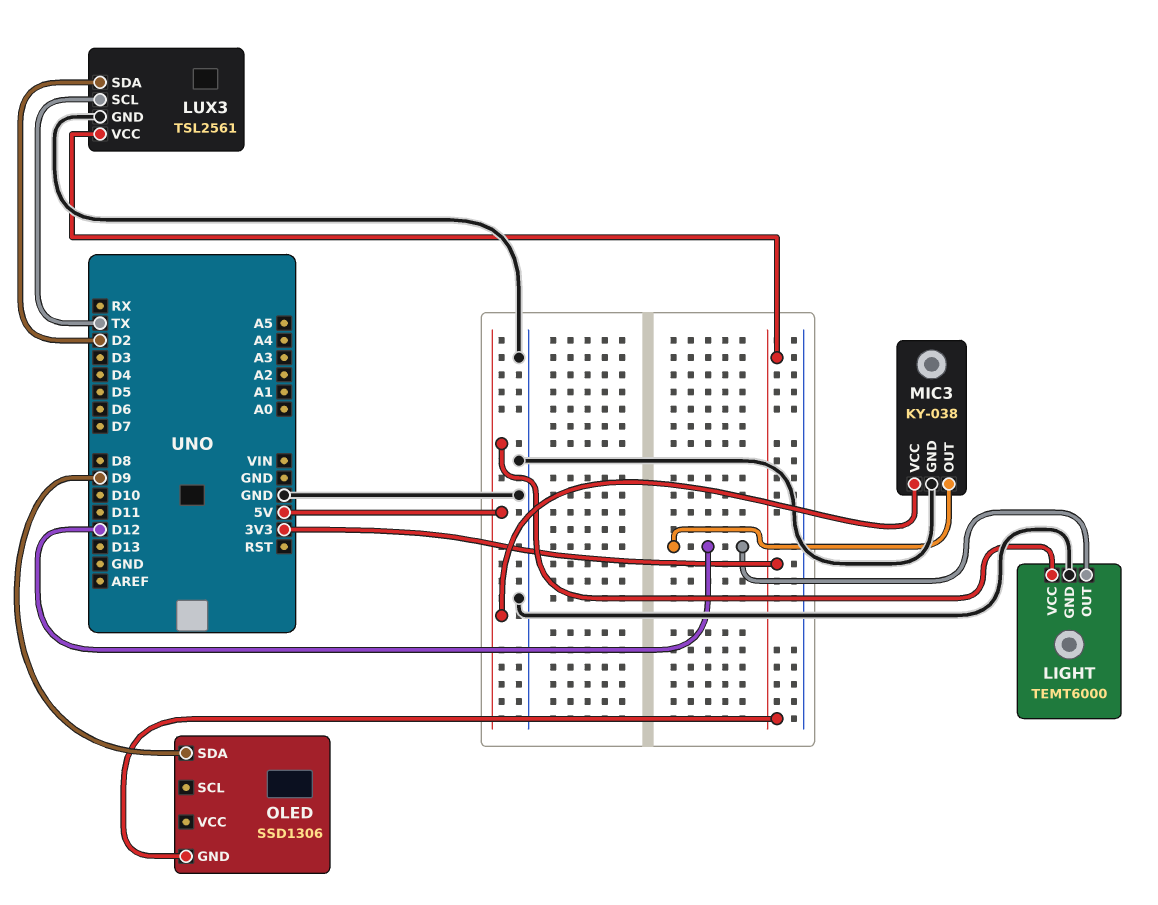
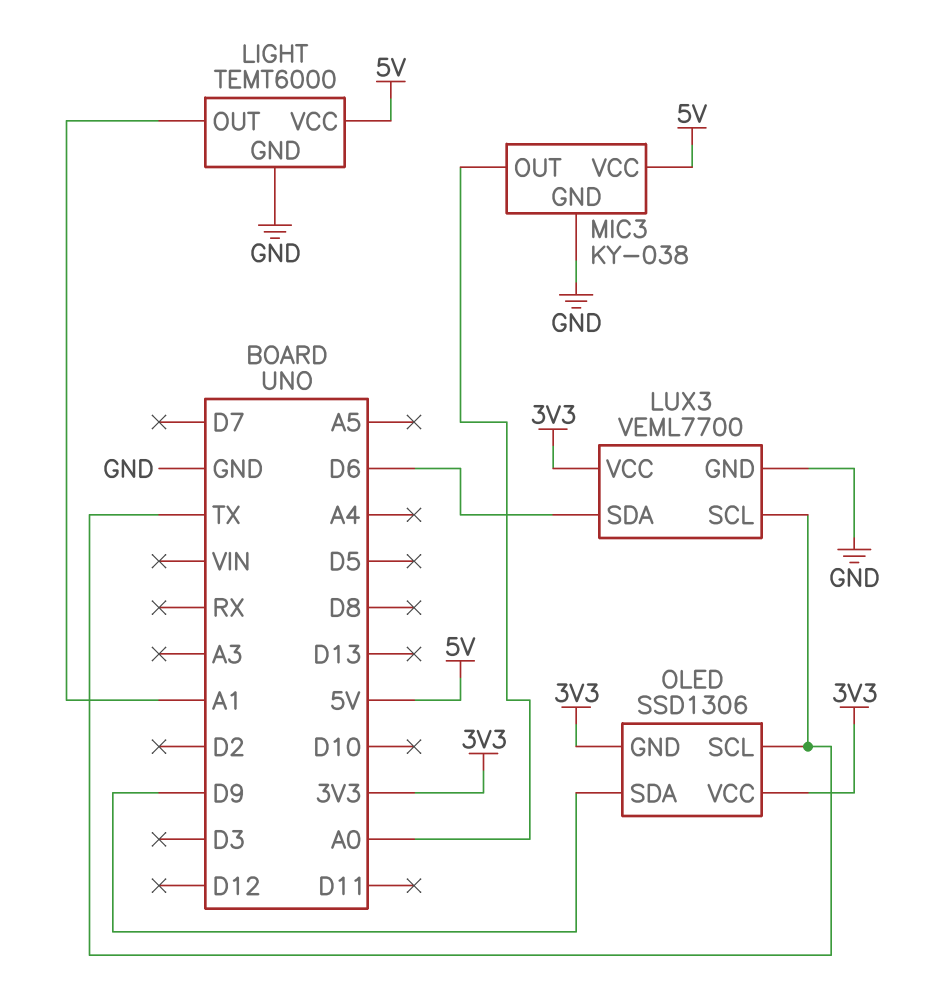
LIGHT pin OUT: D12 -> A1
LUX3: TSL2561 -> VEML7700
LUX3 pin SDA: D2 -> D6
MIC3 pin OUT: D12 -> A0
OLED pin SCL: none -> TX
OLED pin VCC: none -> 3V3

